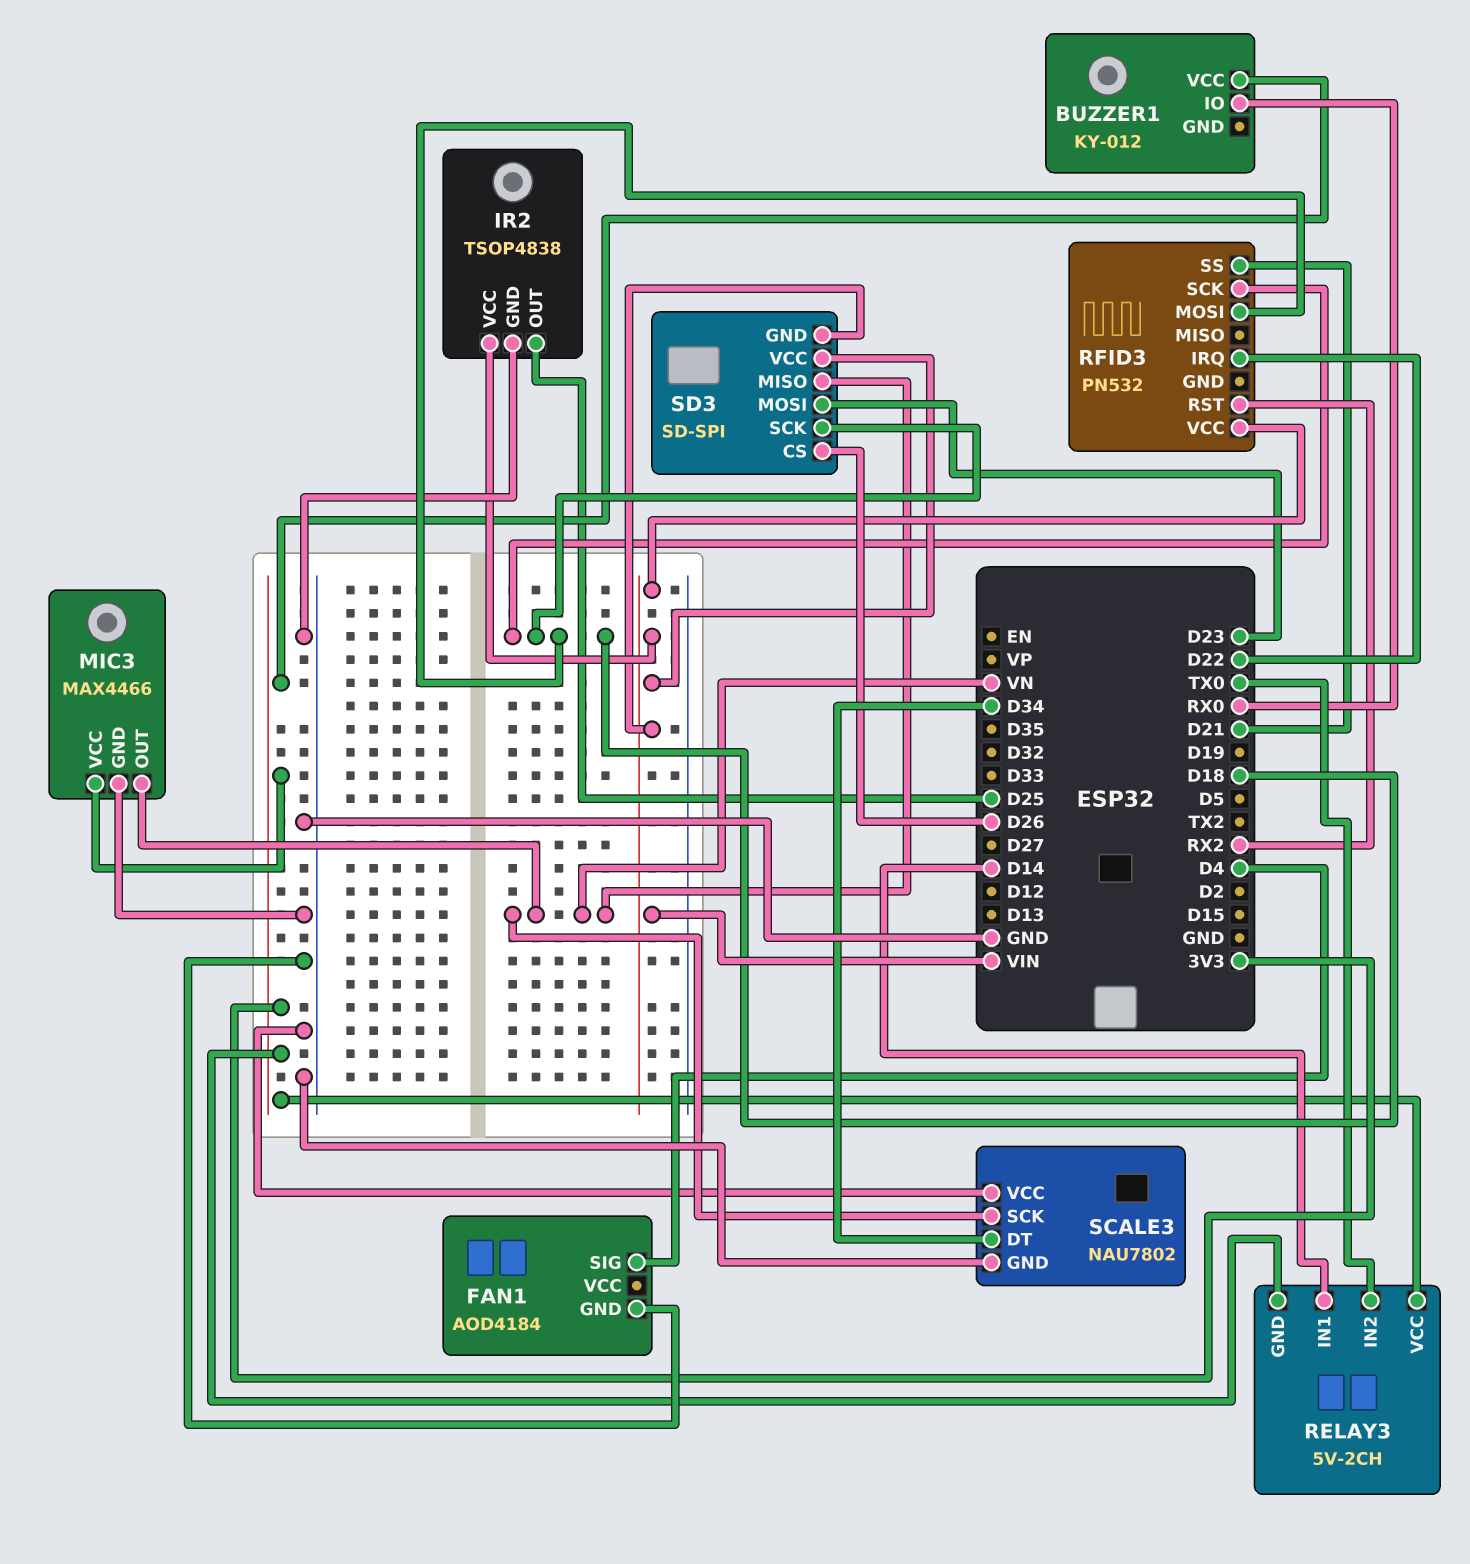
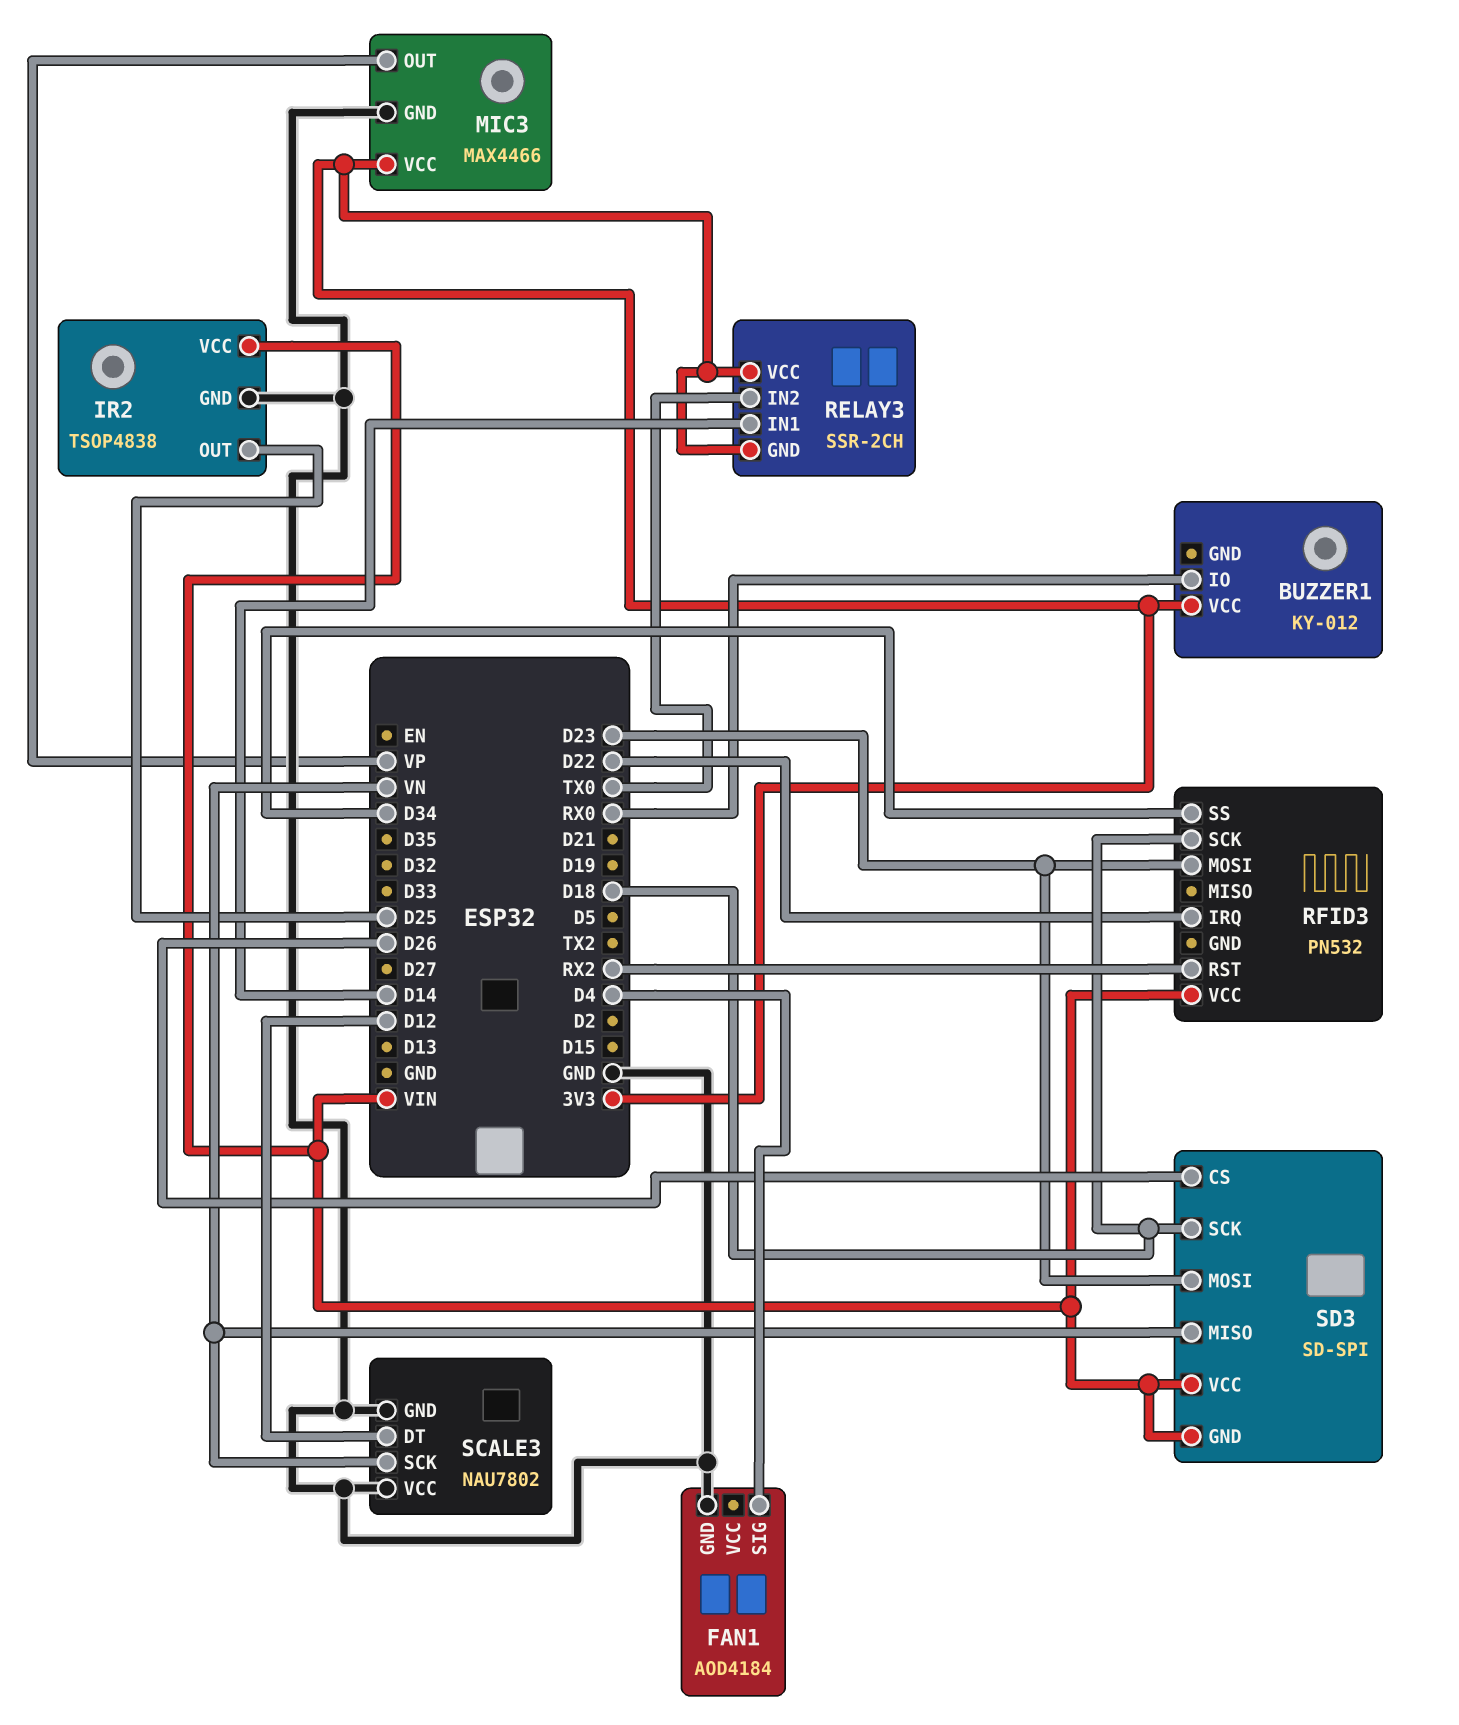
MIC3 pin OUT: VN -> VP
RELAY3: 5V-2CH -> SSR-2CH
RFID3 pin MOSI: D18 -> D23
RFID3 pin SS: D21 -> D34
SCALE3 pin DT: D34 -> D12

